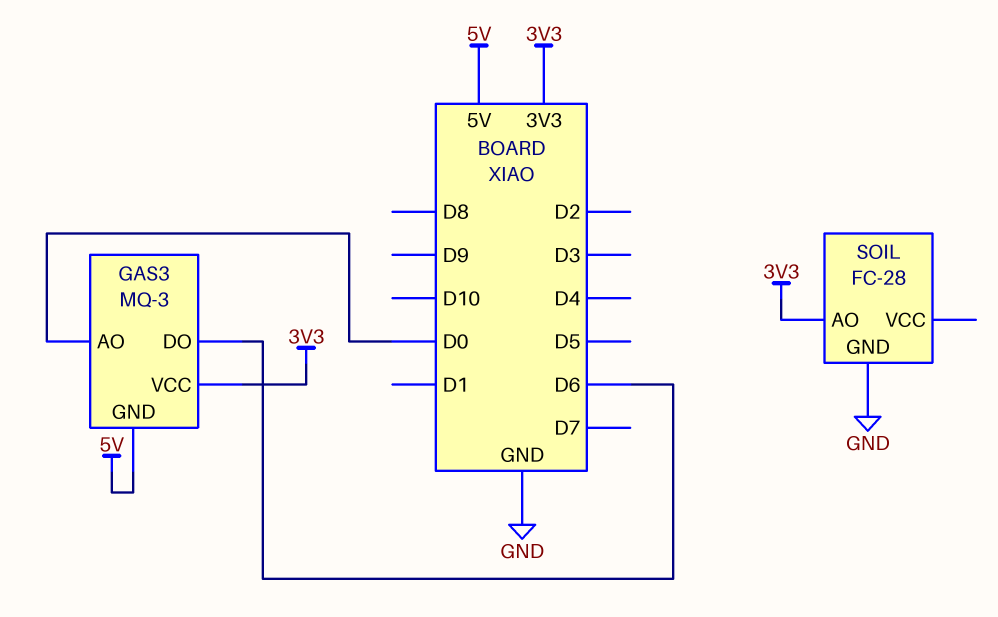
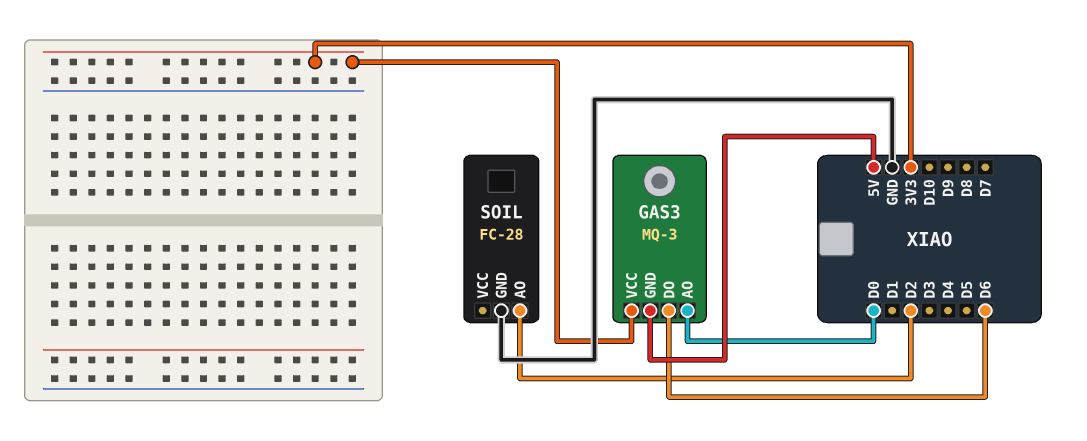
SOIL pin AO: 3V3 -> D2

